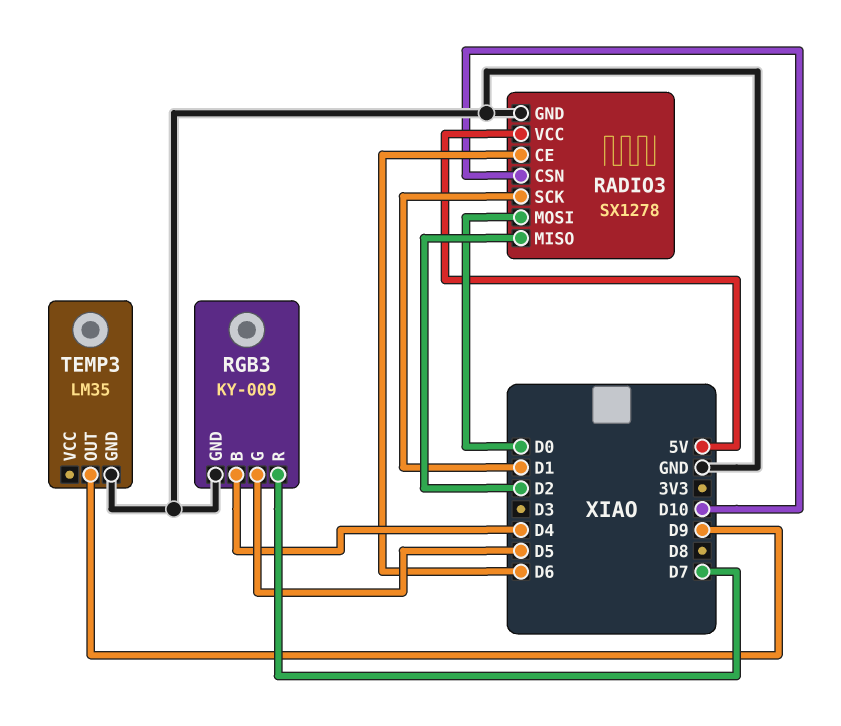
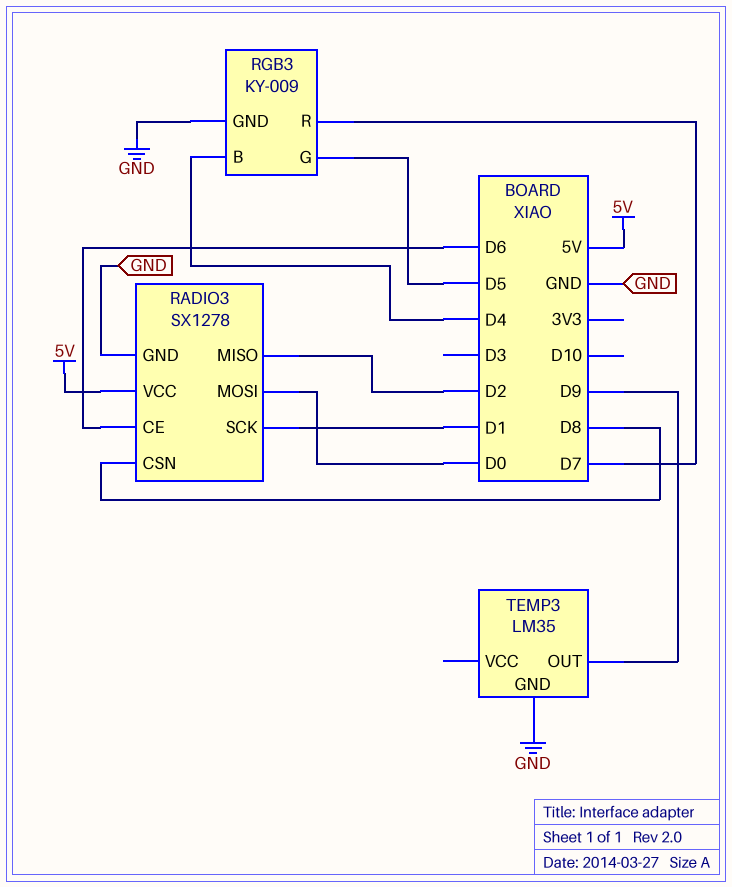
RADIO3 pin CSN: D10 -> D8

